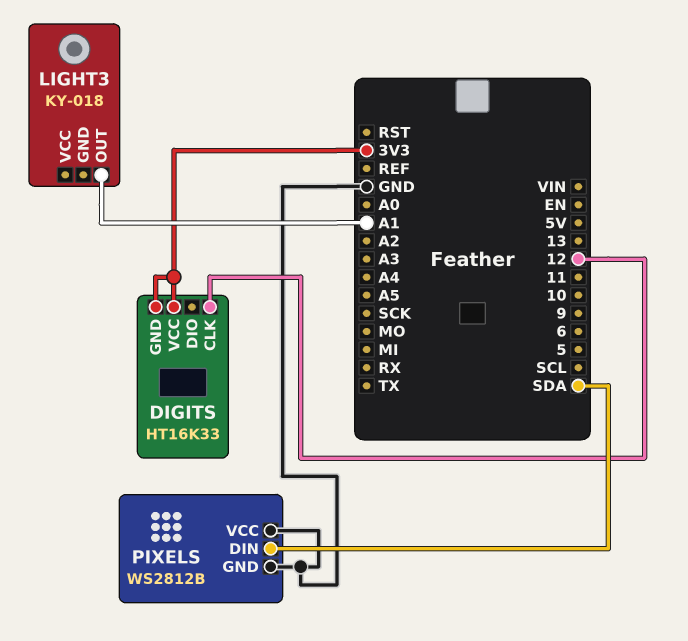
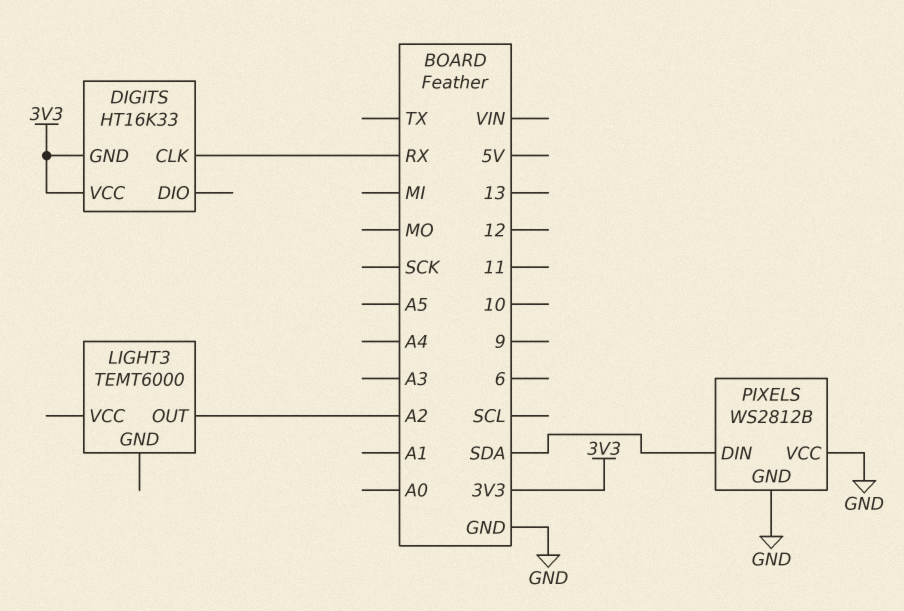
DIGITS pin CLK: 12 -> RX
LIGHT3: KY-018 -> TEMT6000
LIGHT3 pin OUT: A1 -> A2

